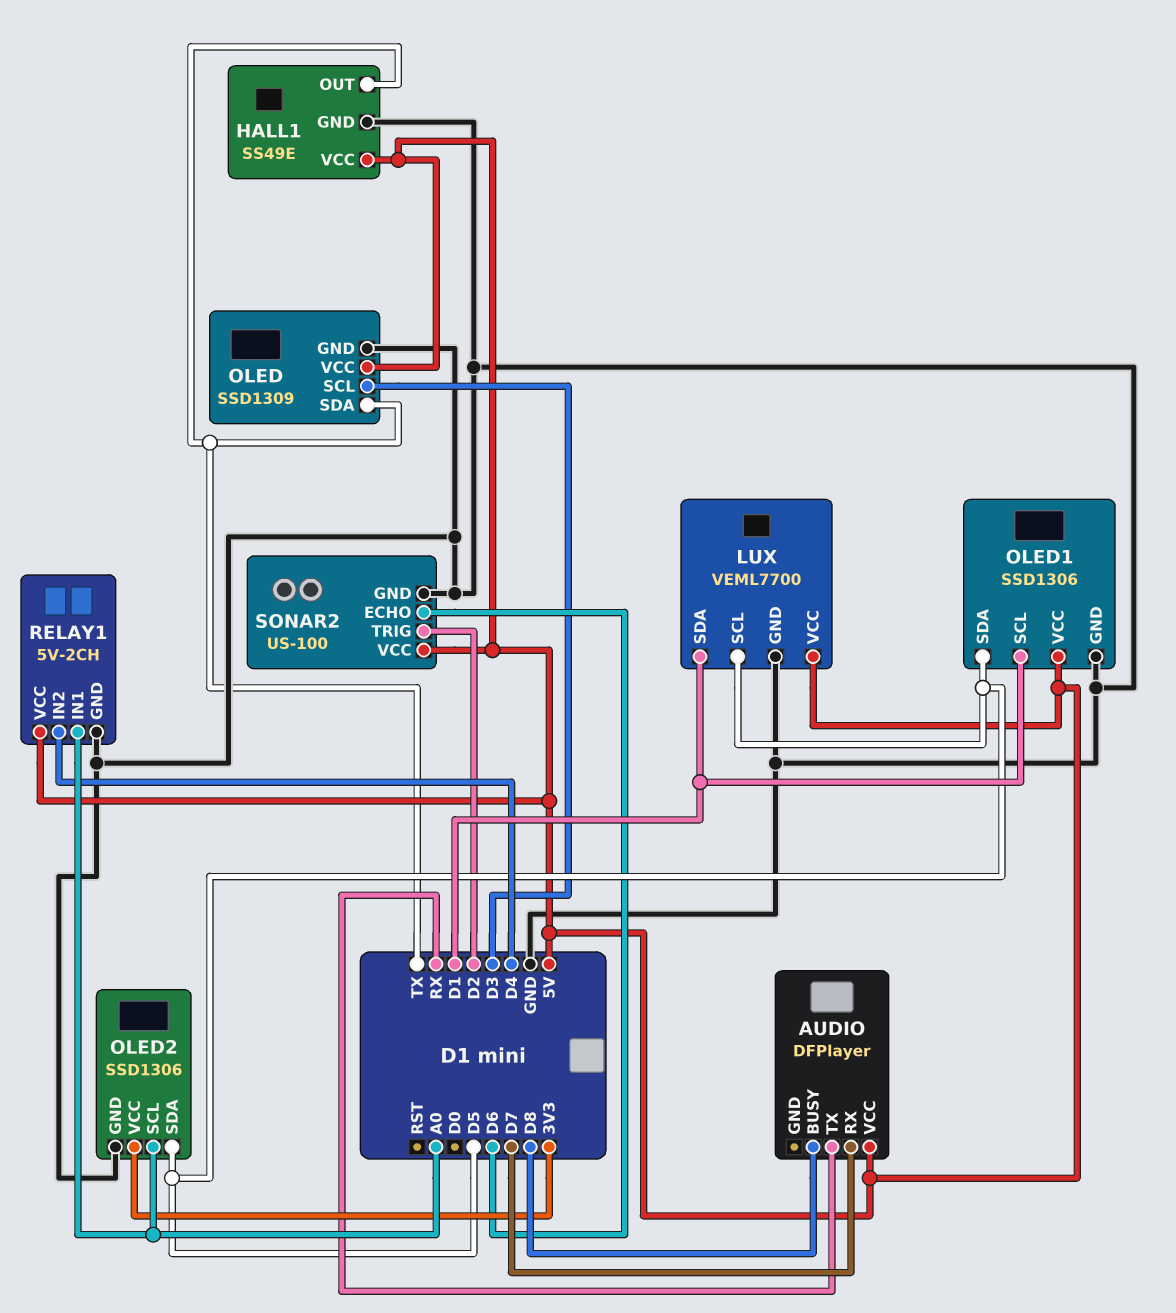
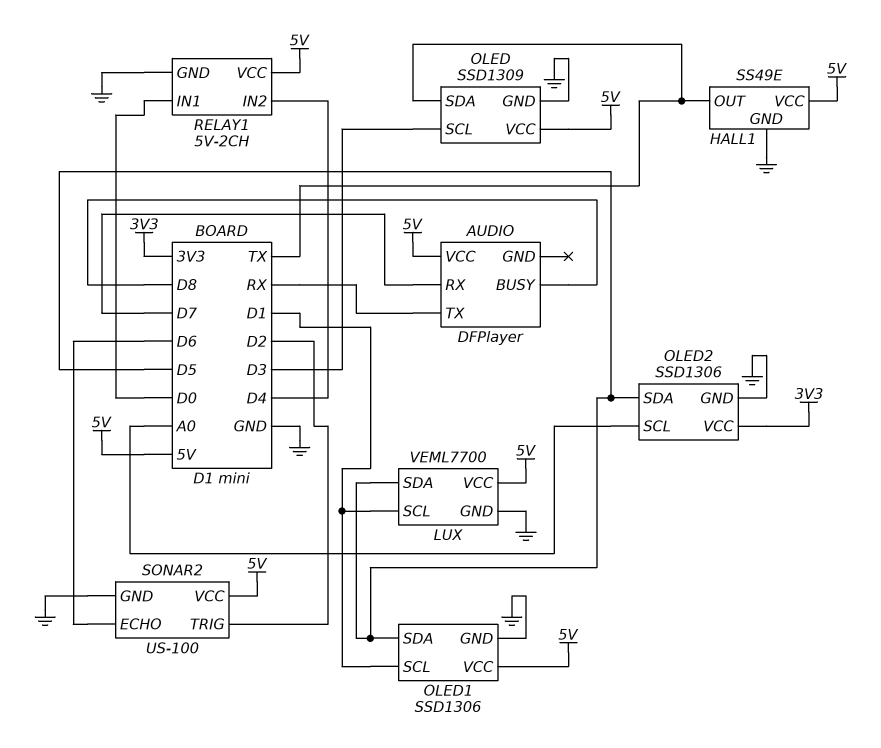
LUX pin SCL: D5 -> D1
LUX pin SDA: D1 -> D5
RELAY1 pin IN1: A0 -> D0

